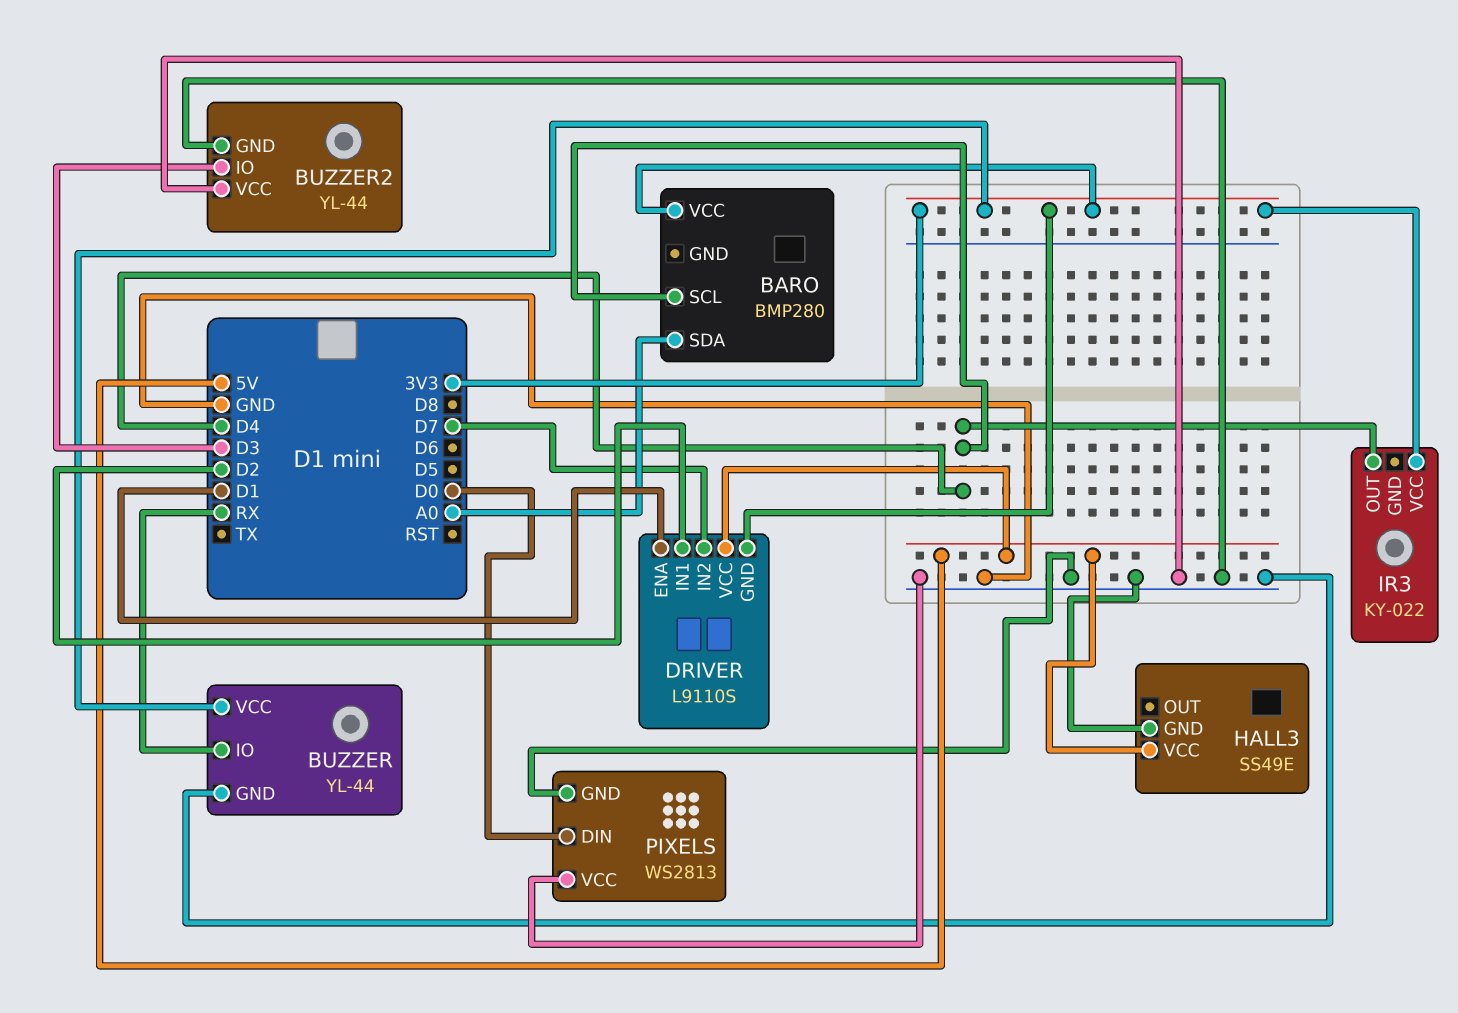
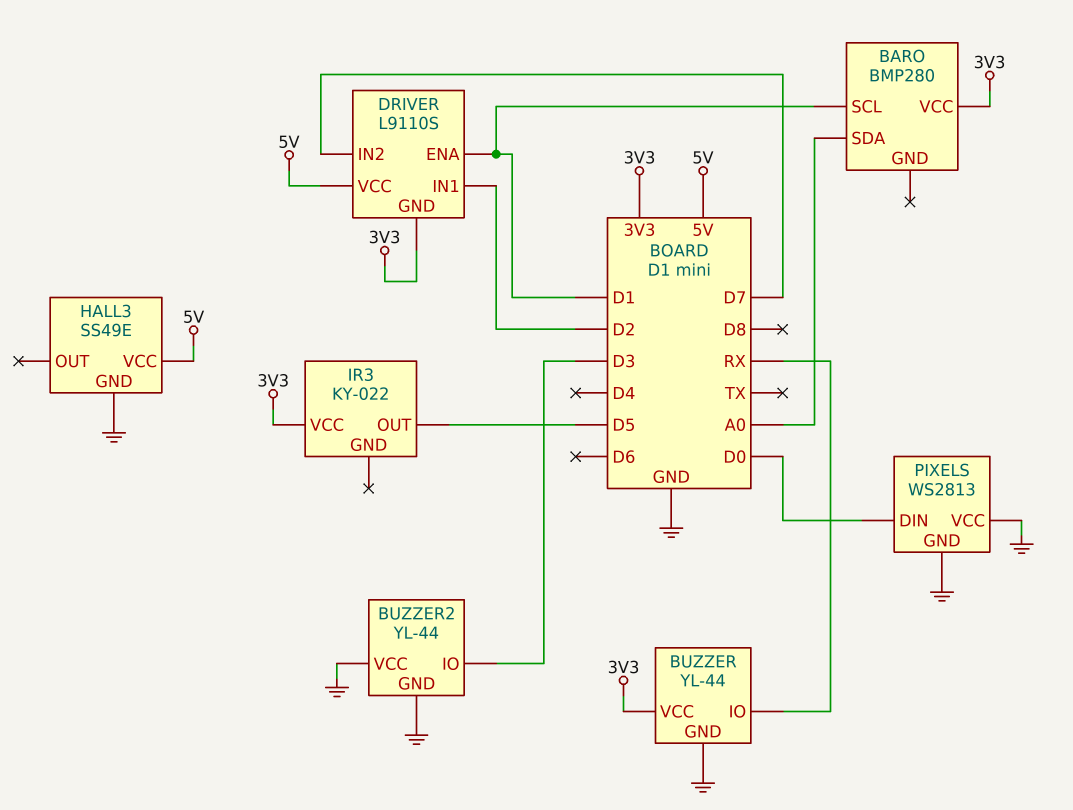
BARO pin SCL: D4 -> D1
IR3 pin OUT: D4 -> D5

